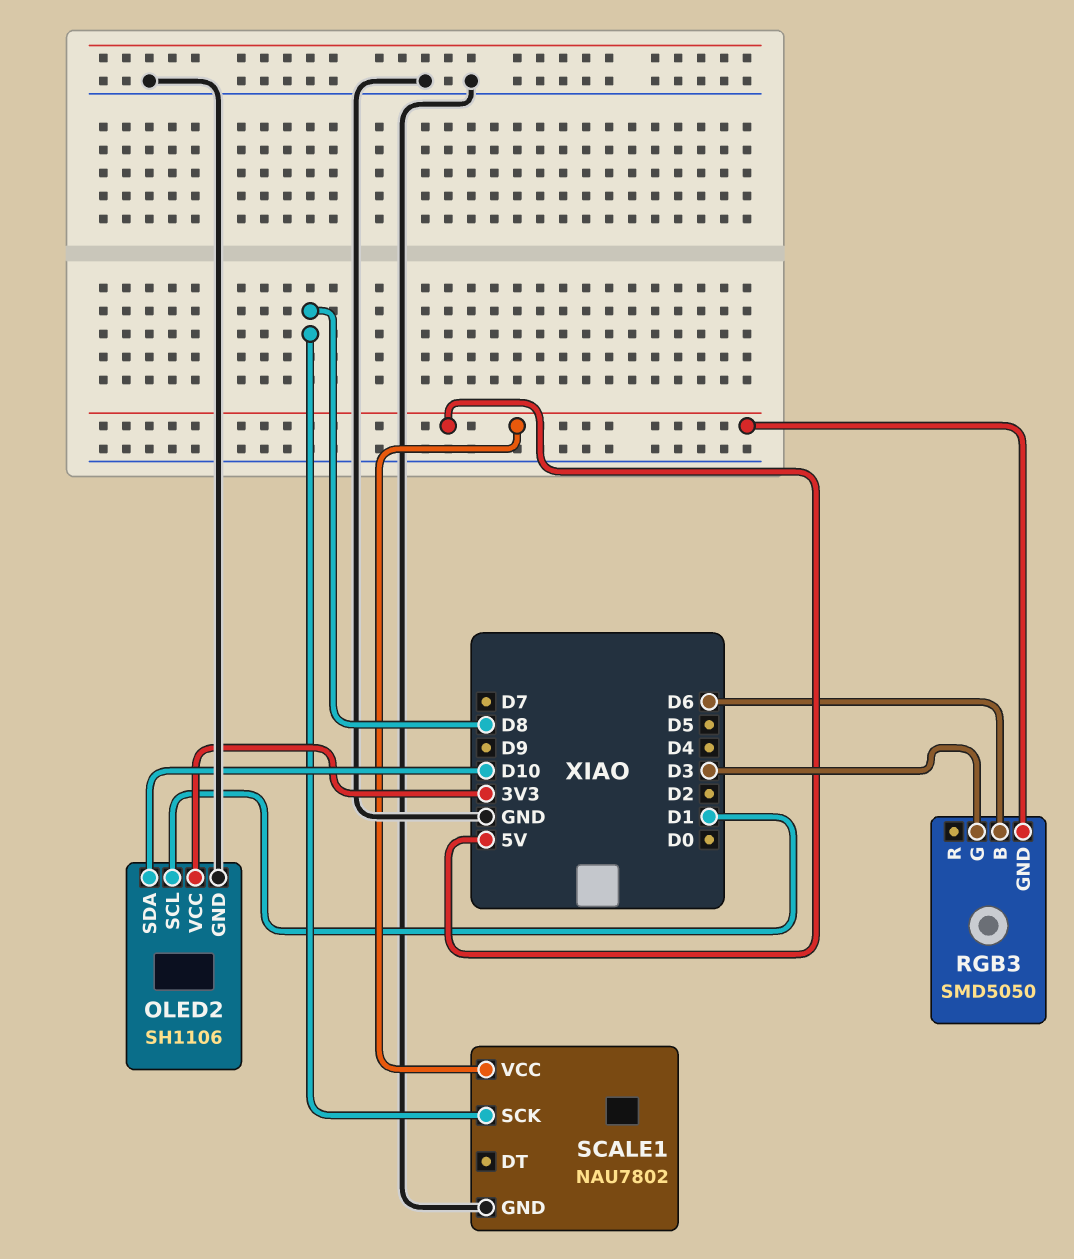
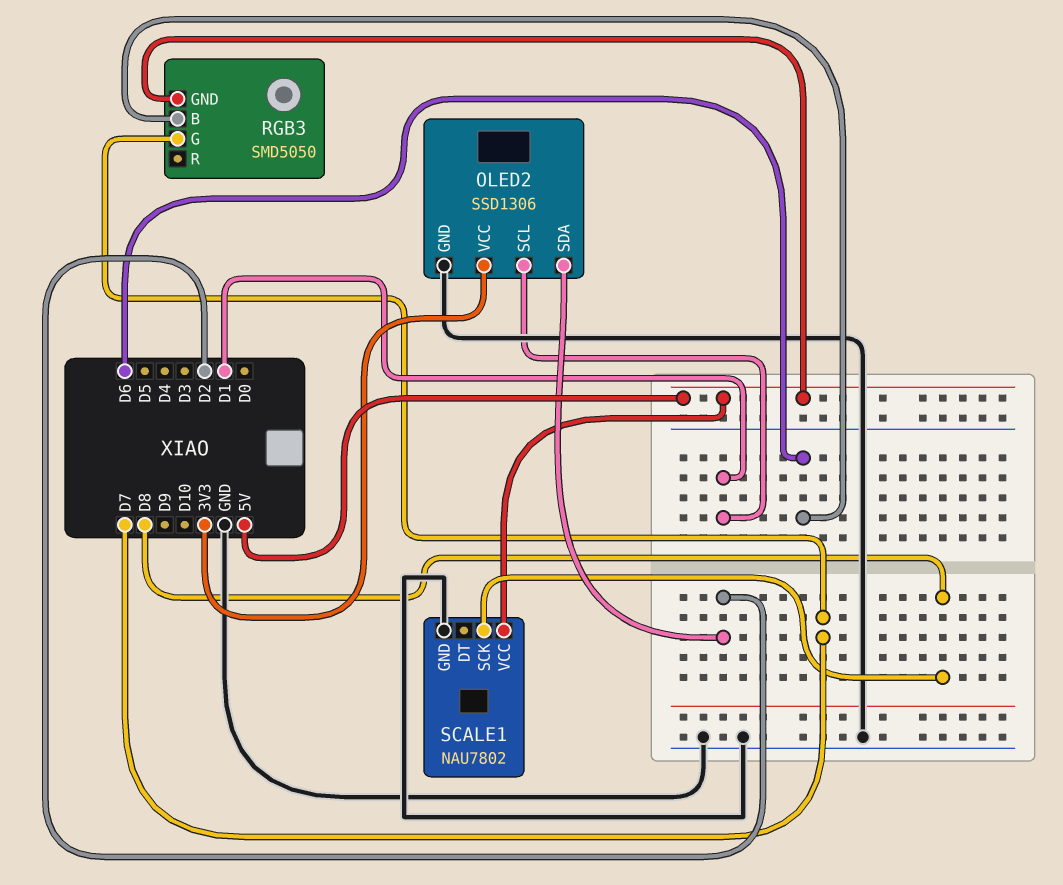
OLED2: SH1106 -> SSD1306
OLED2 pin SDA: D10 -> D2
RGB3 pin G: D3 -> D7

